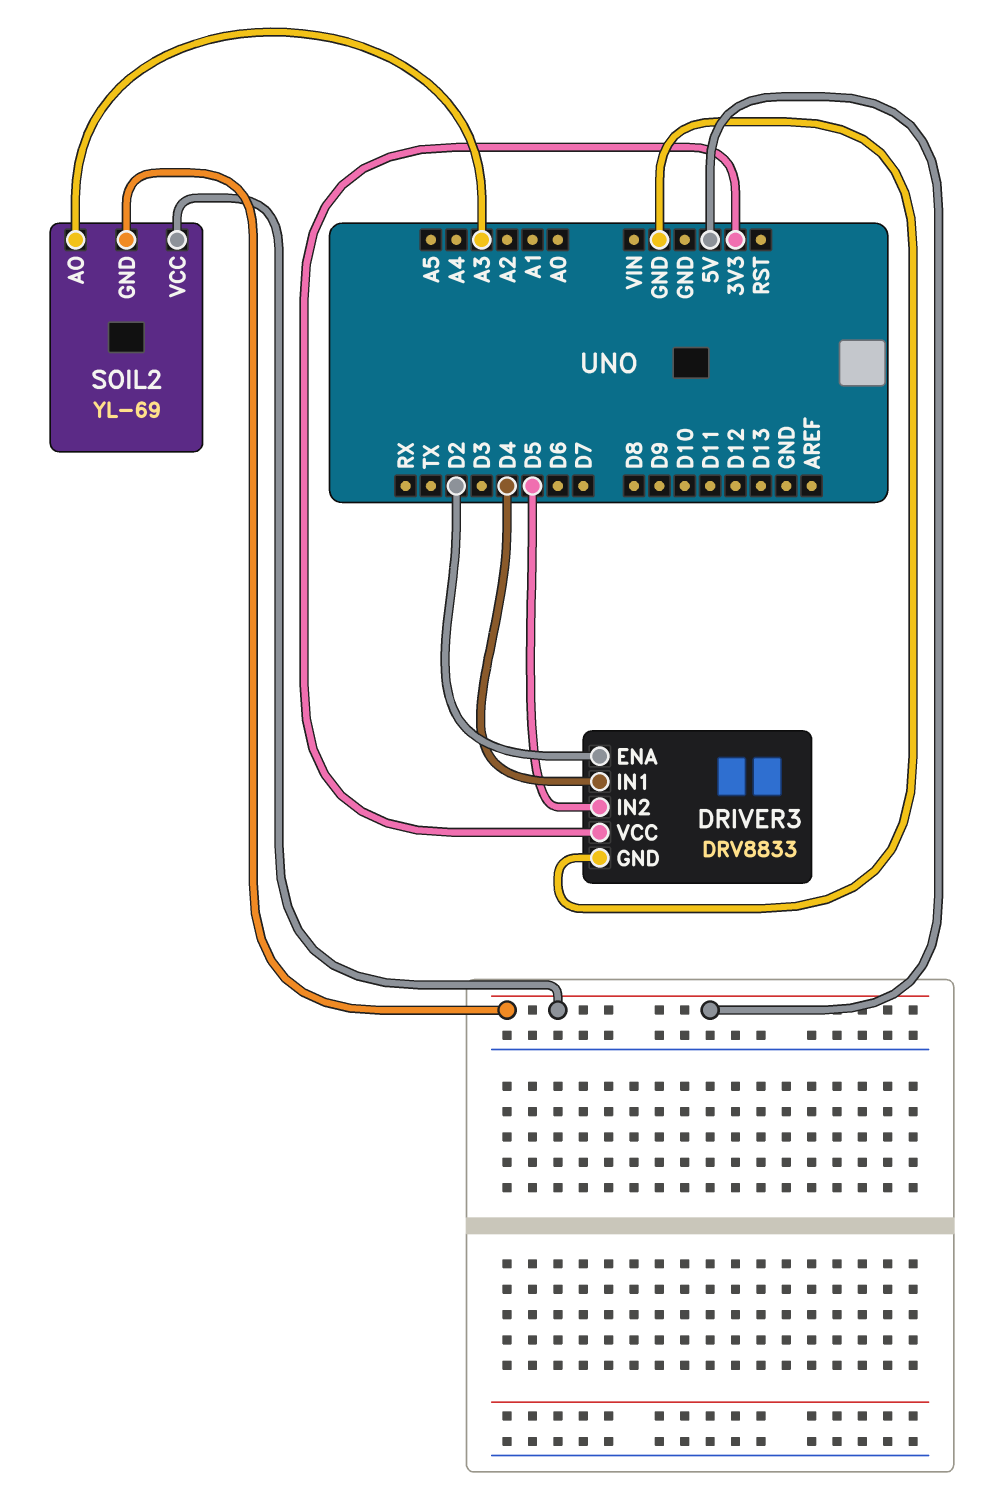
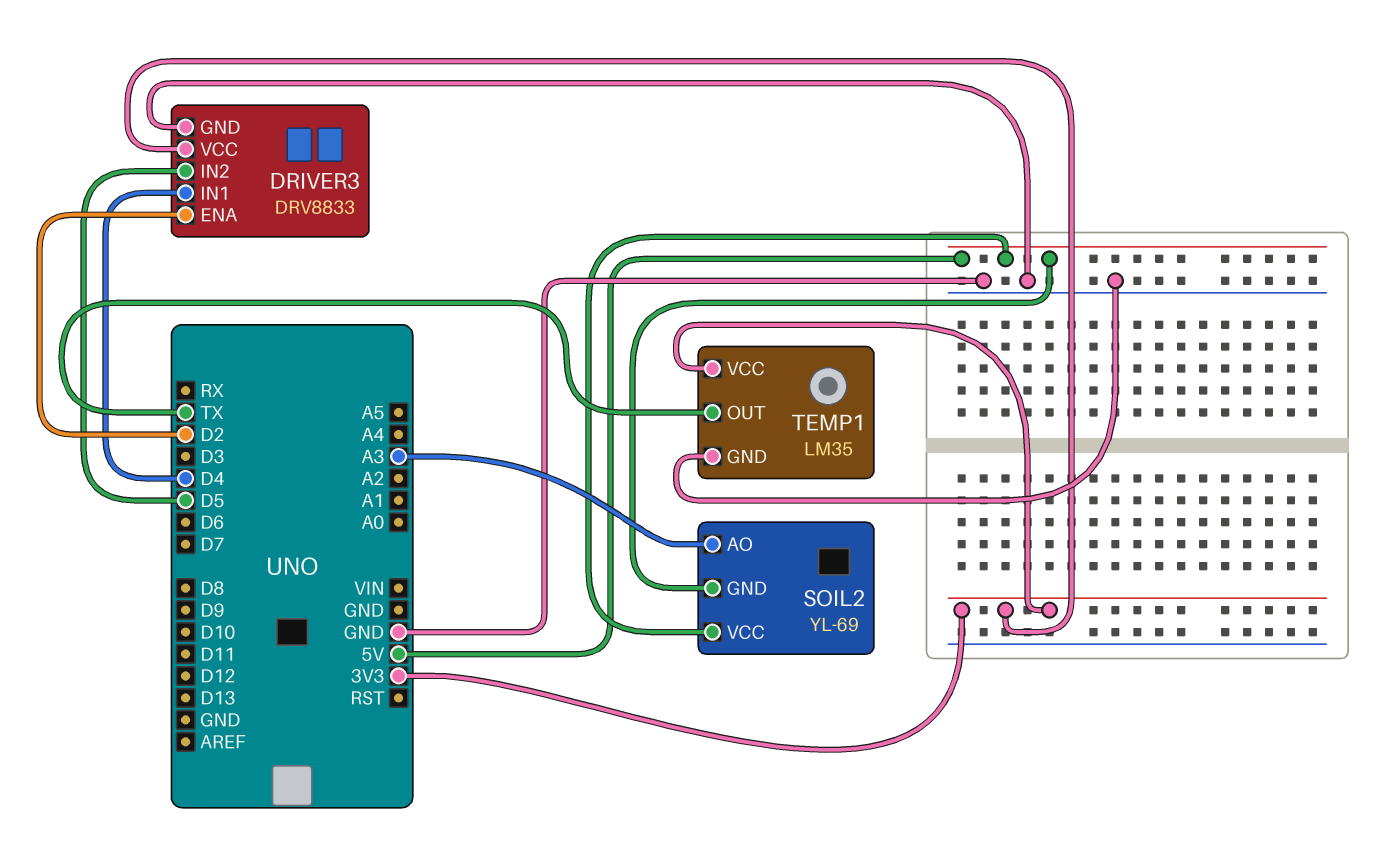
TEMP1: none -> LM35
TEMP1 pin GND: none -> GND
TEMP1 pin OUT: none -> TX
TEMP1 pin VCC: none -> 3V3

